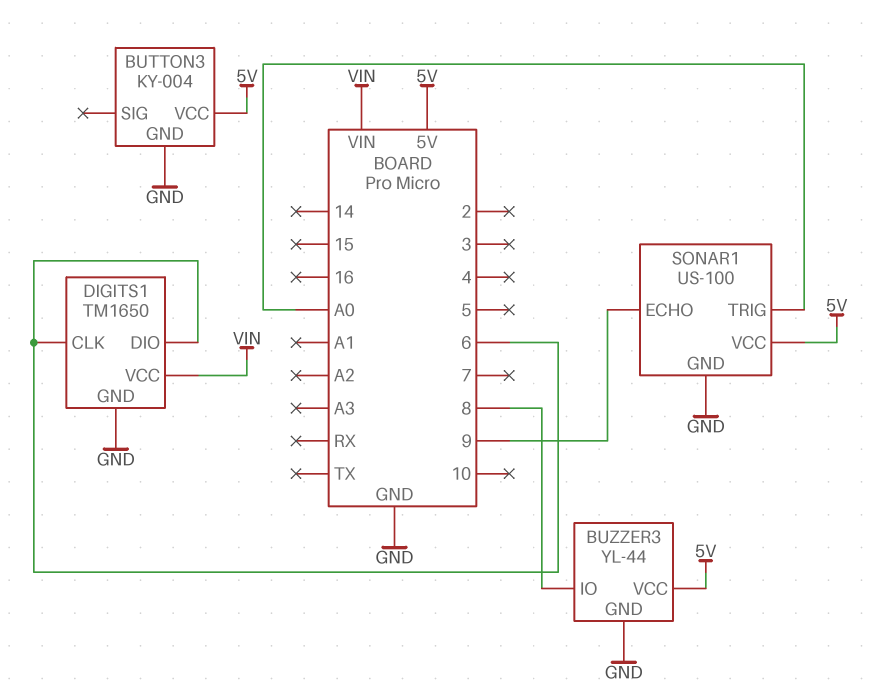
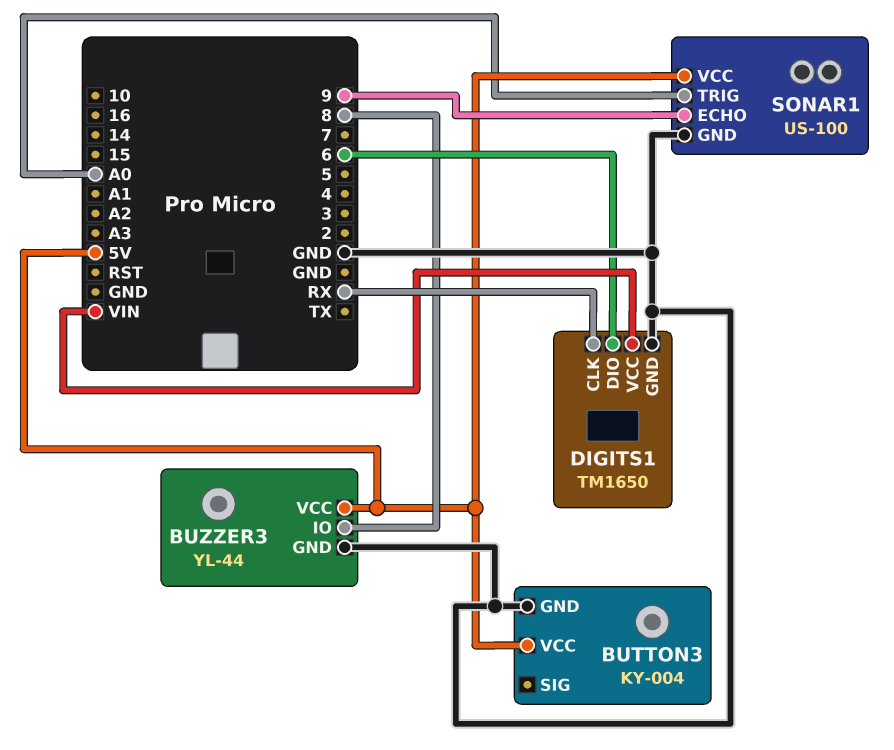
DIGITS1 pin CLK: 6 -> RX

